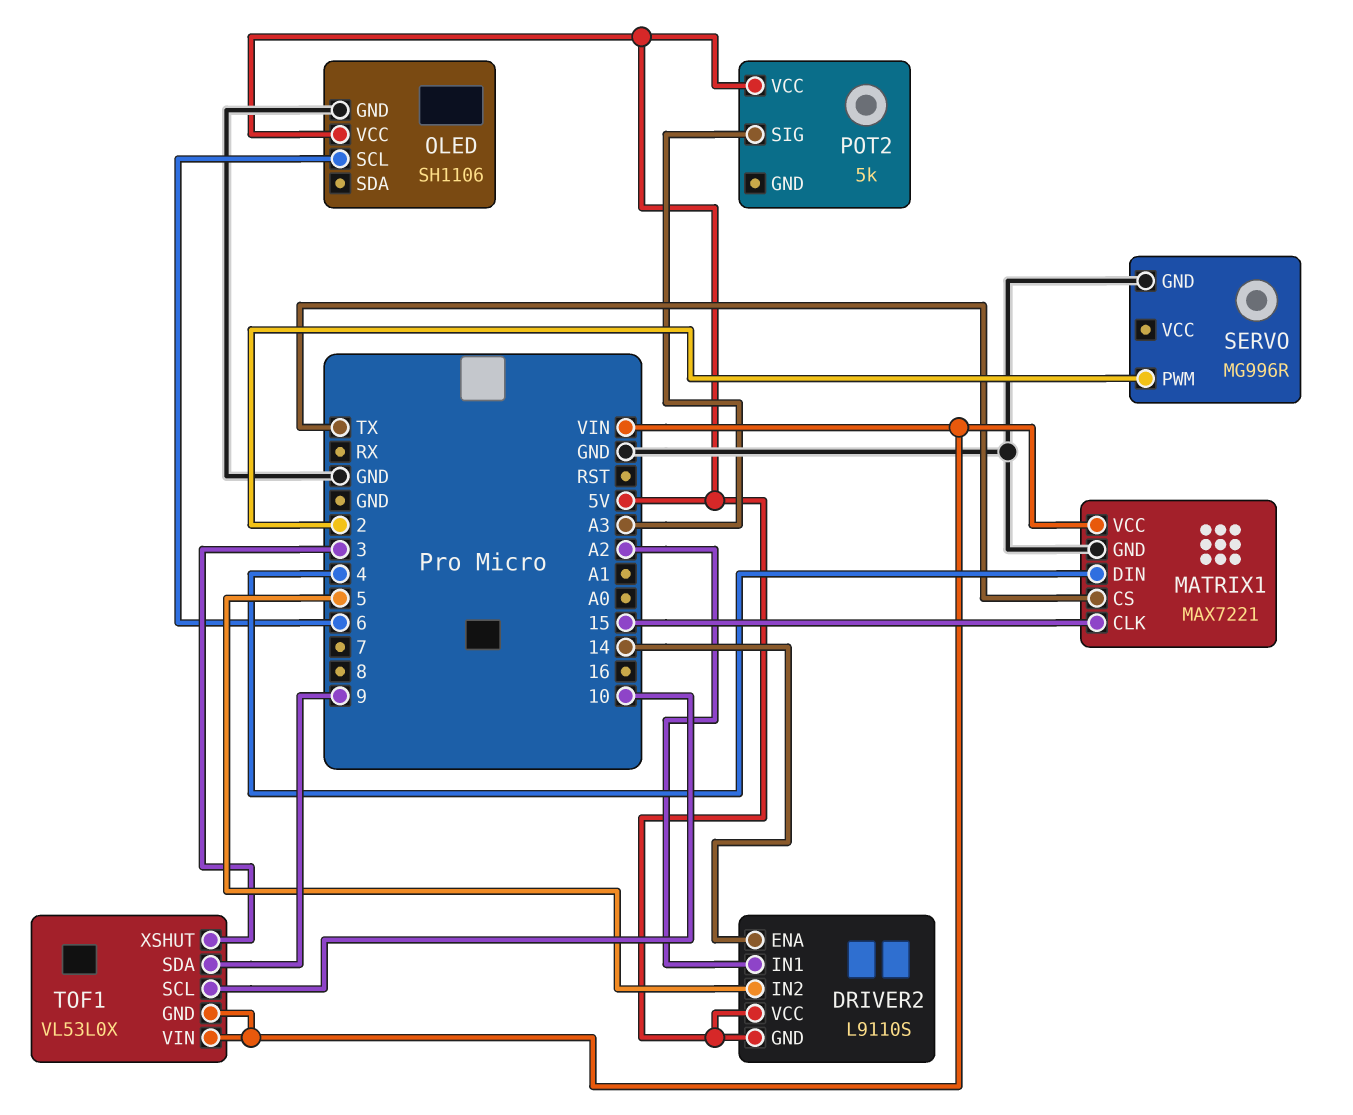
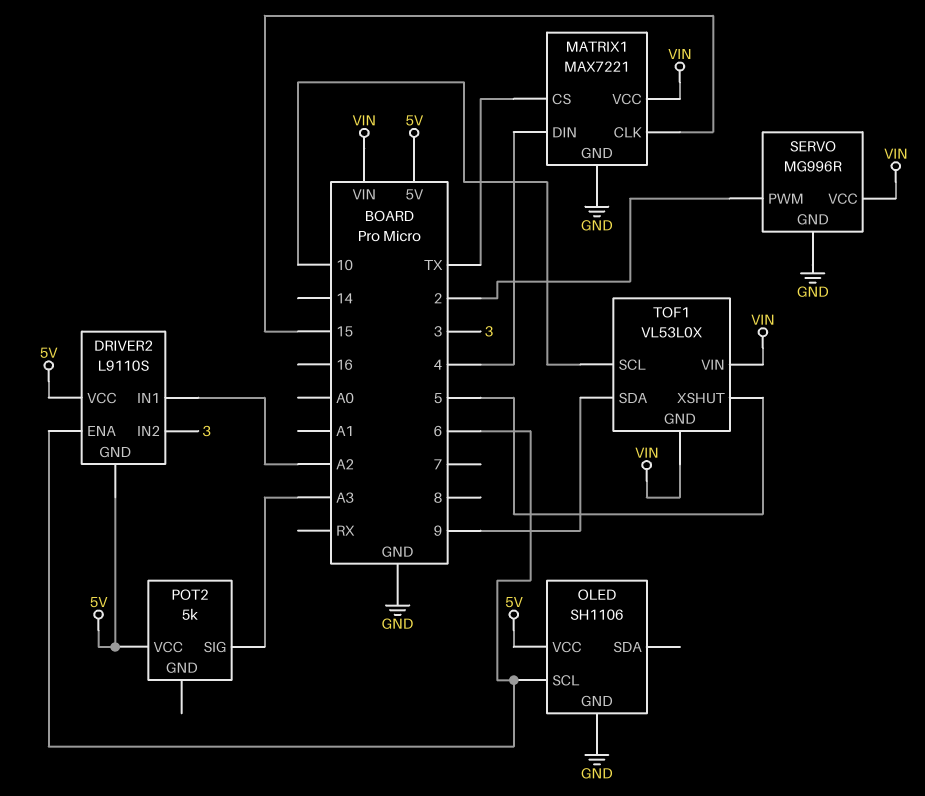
DRIVER2 pin ENA: 14 -> 6
DRIVER2 pin IN2: 5 -> 3
SERVO pin VCC: none -> VIN
TOF1 pin XSHUT: 3 -> 5

